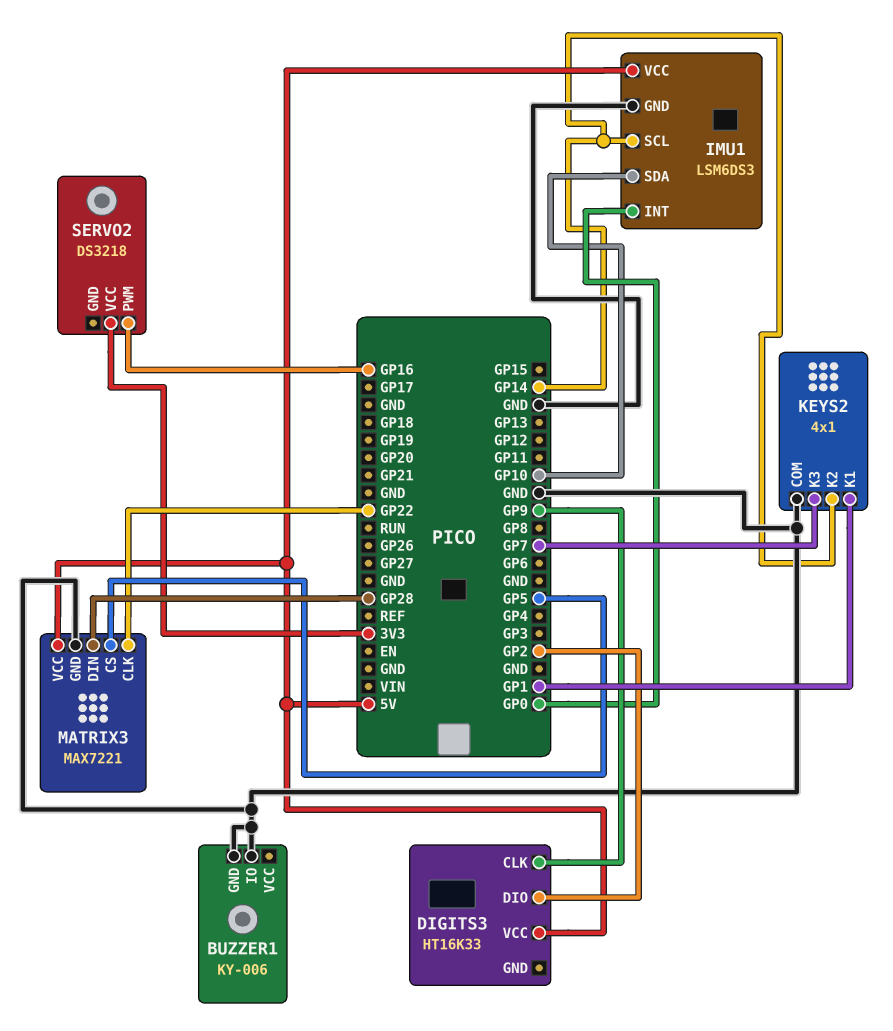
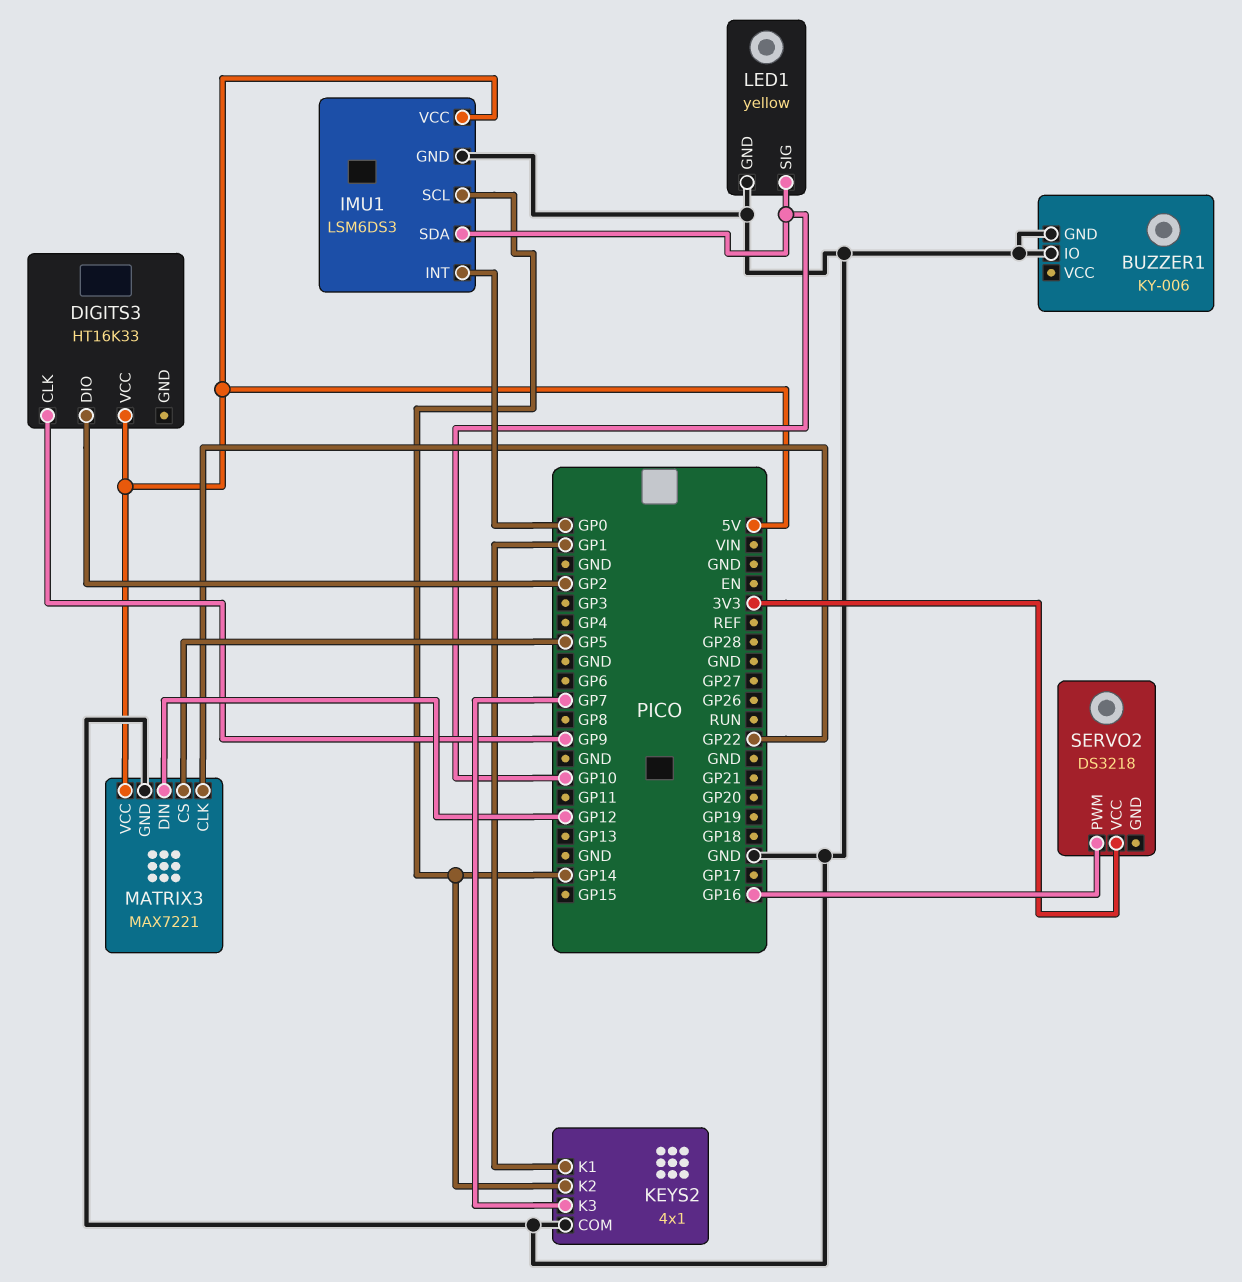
LED1: none -> yellow
LED1 pin GND: none -> GND
LED1 pin SIG: none -> GP10
MATRIX3 pin DIN: GP28 -> GP12

